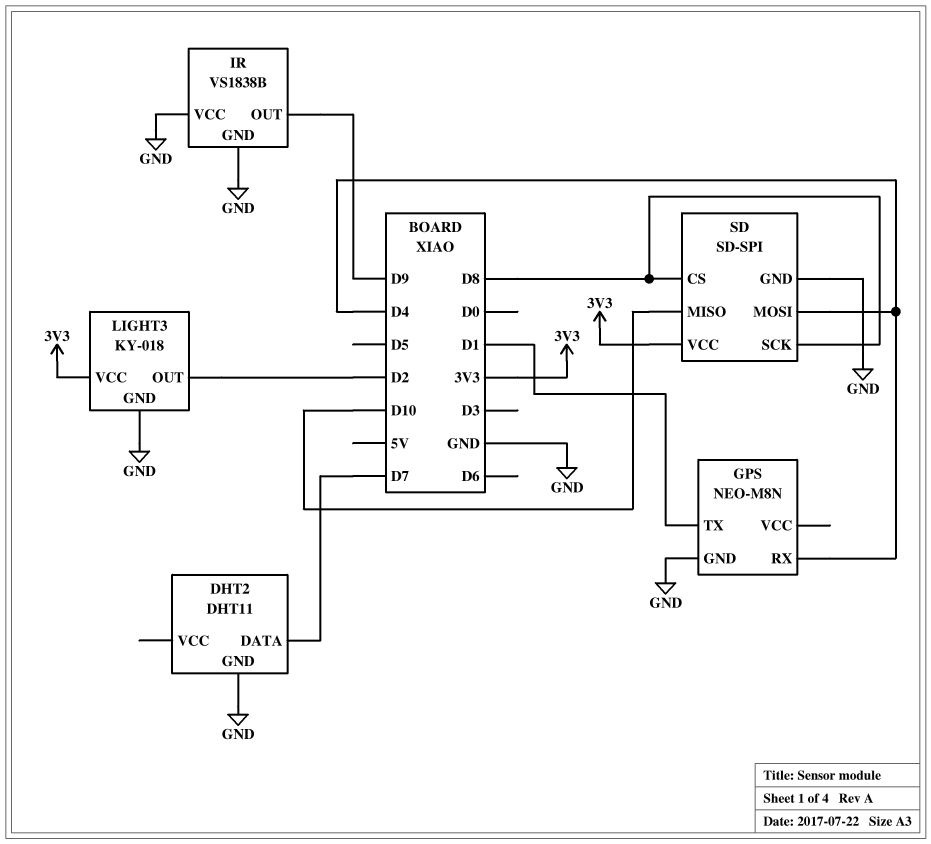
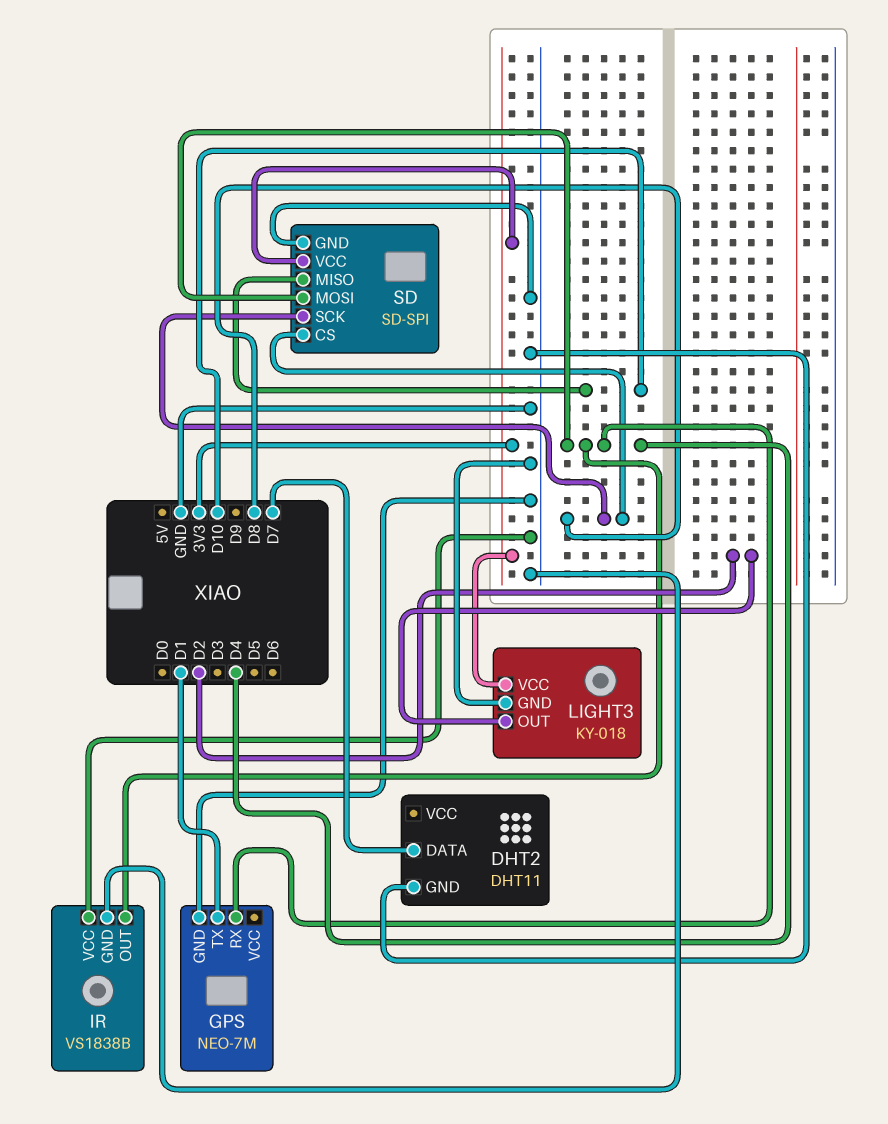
GPS: NEO-M8N -> NEO-7M
IR pin OUT: D9 -> D4

